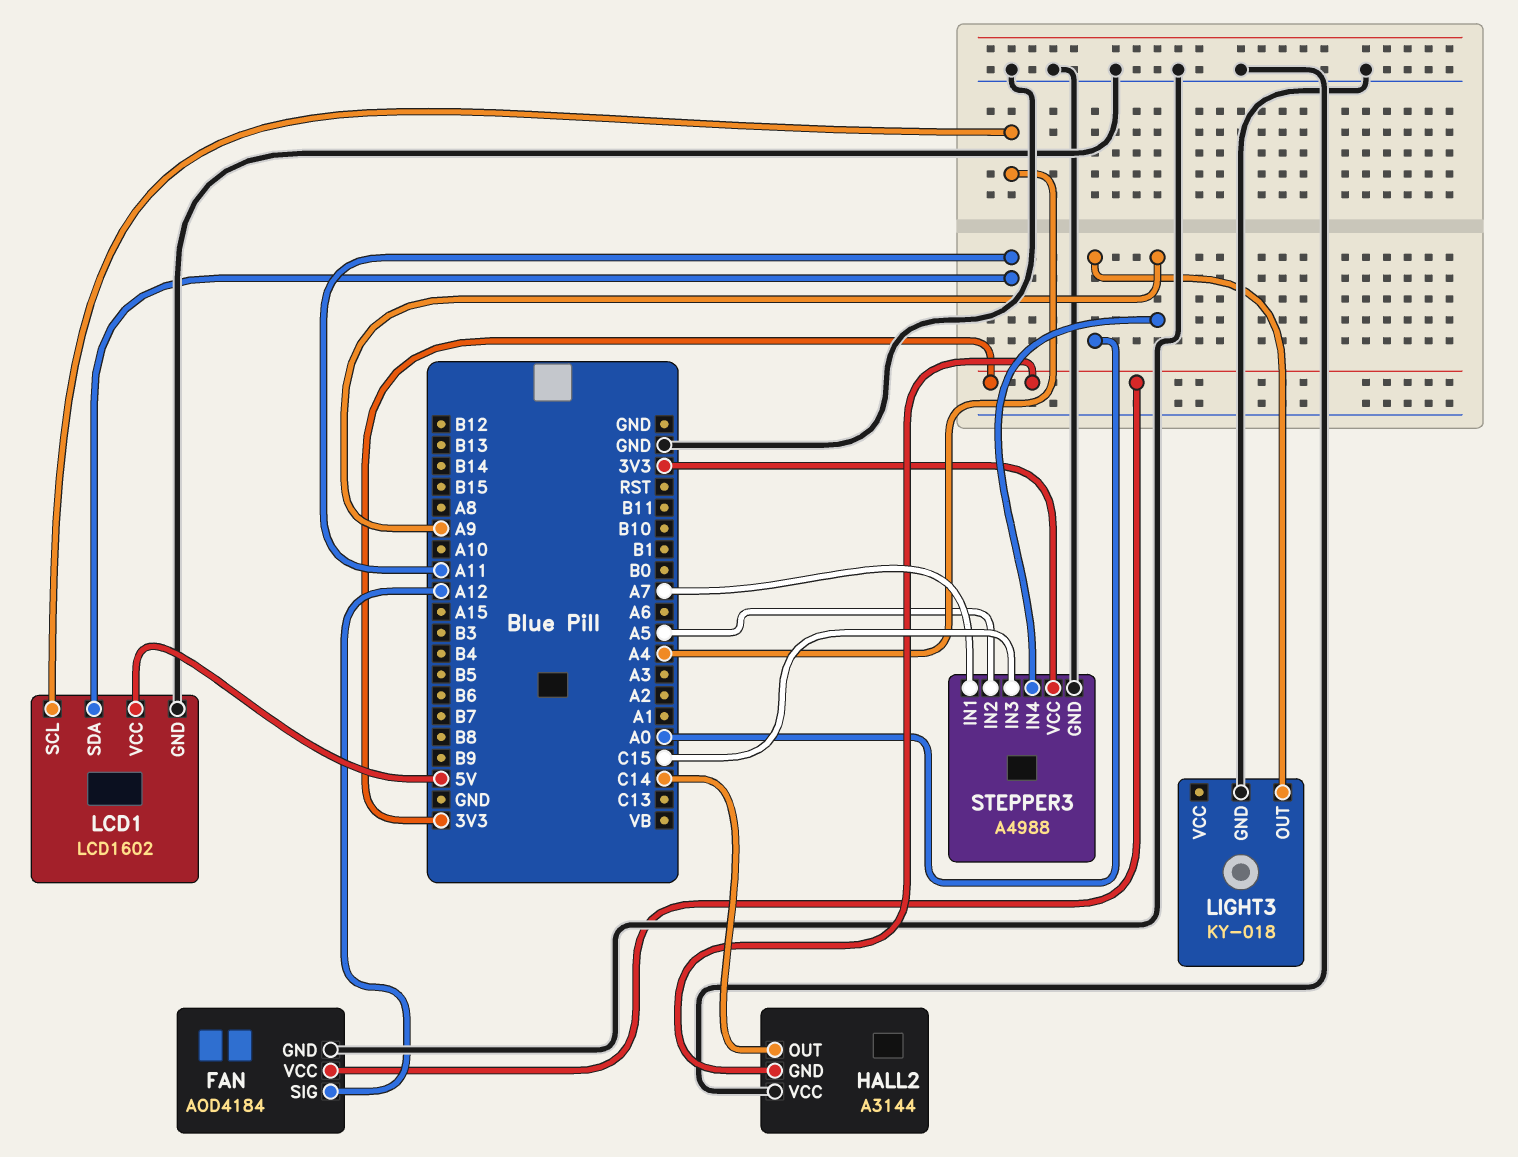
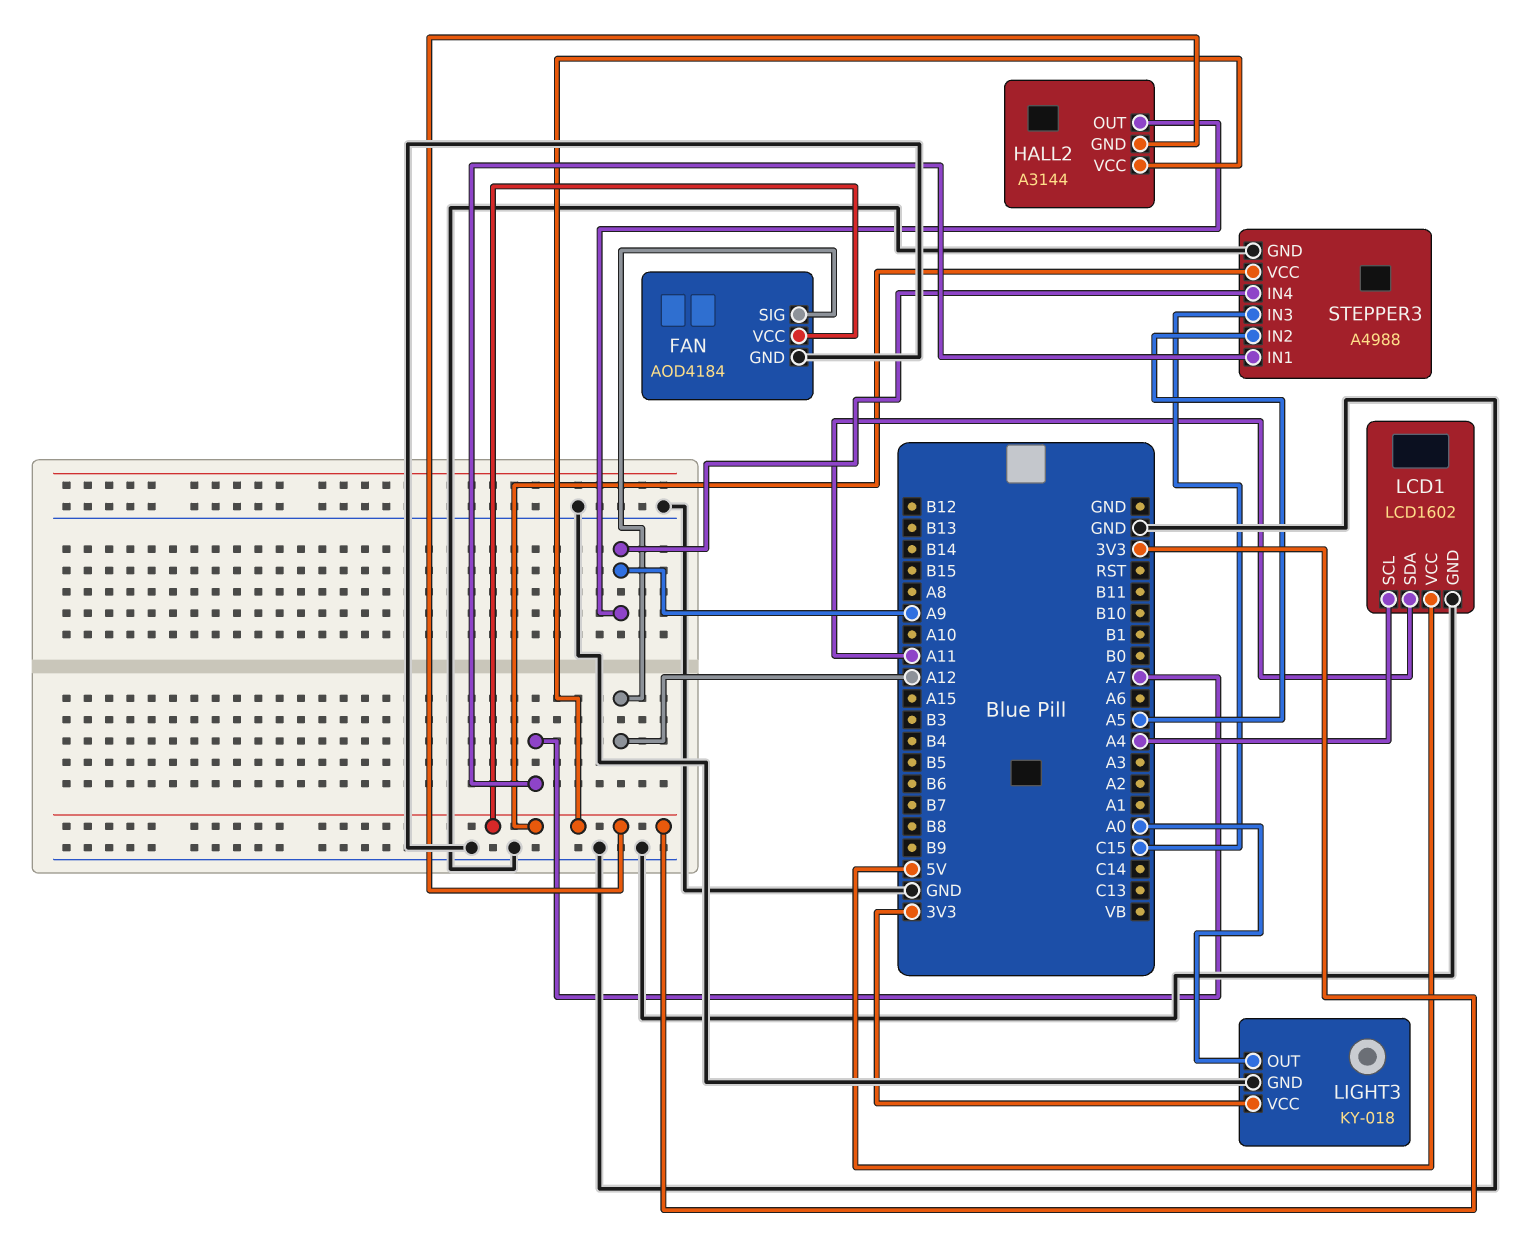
HALL2 pin OUT: C14 -> A9
HALL2 pin VCC: GND -> 3V3
LIGHT3 pin VCC: none -> 3V3

